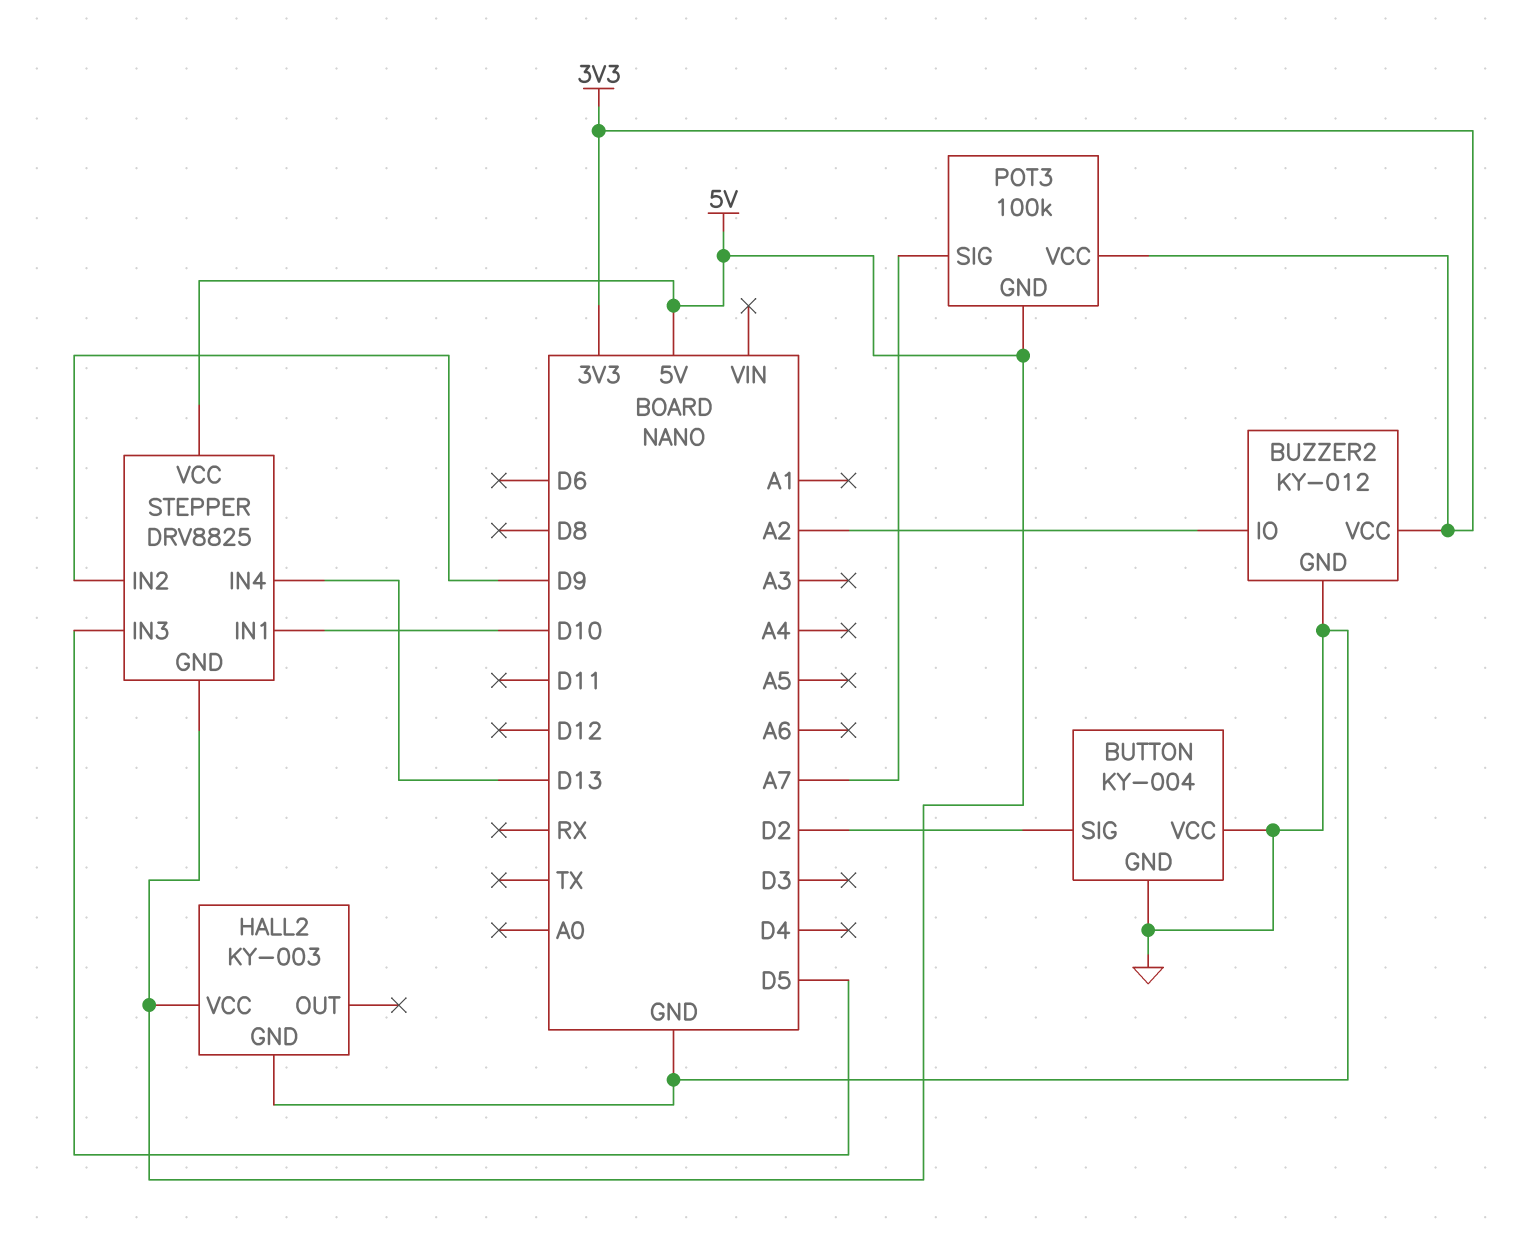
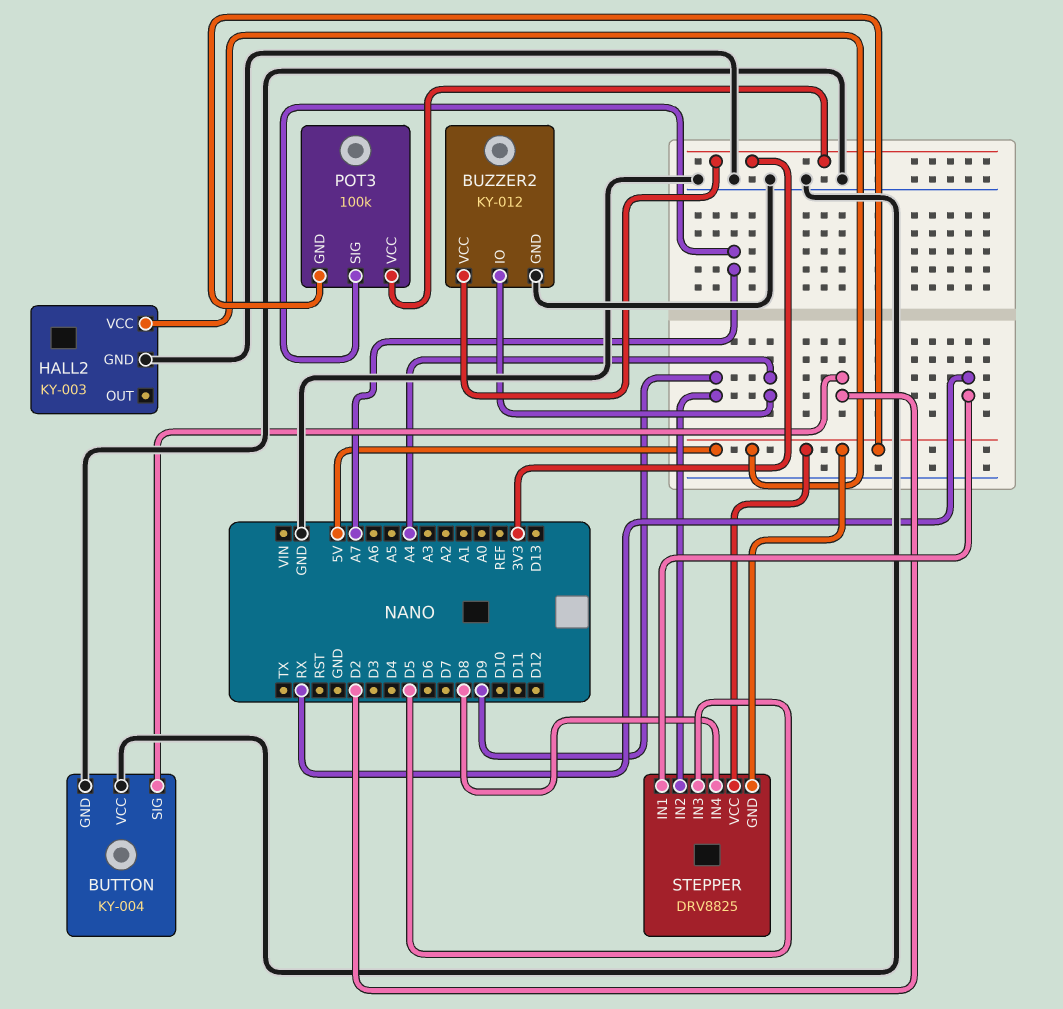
BUZZER2 pin IO: A2 -> A4
STEPPER pin IN1: D10 -> RX
STEPPER pin IN4: D13 -> D8

